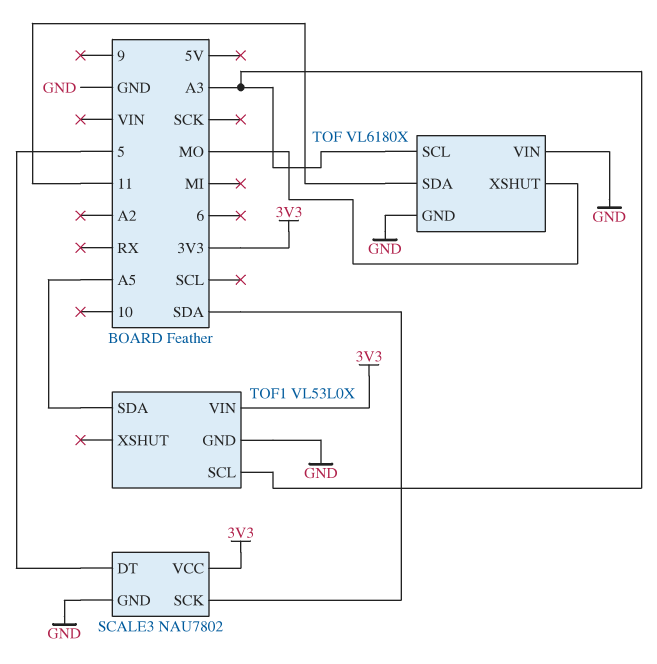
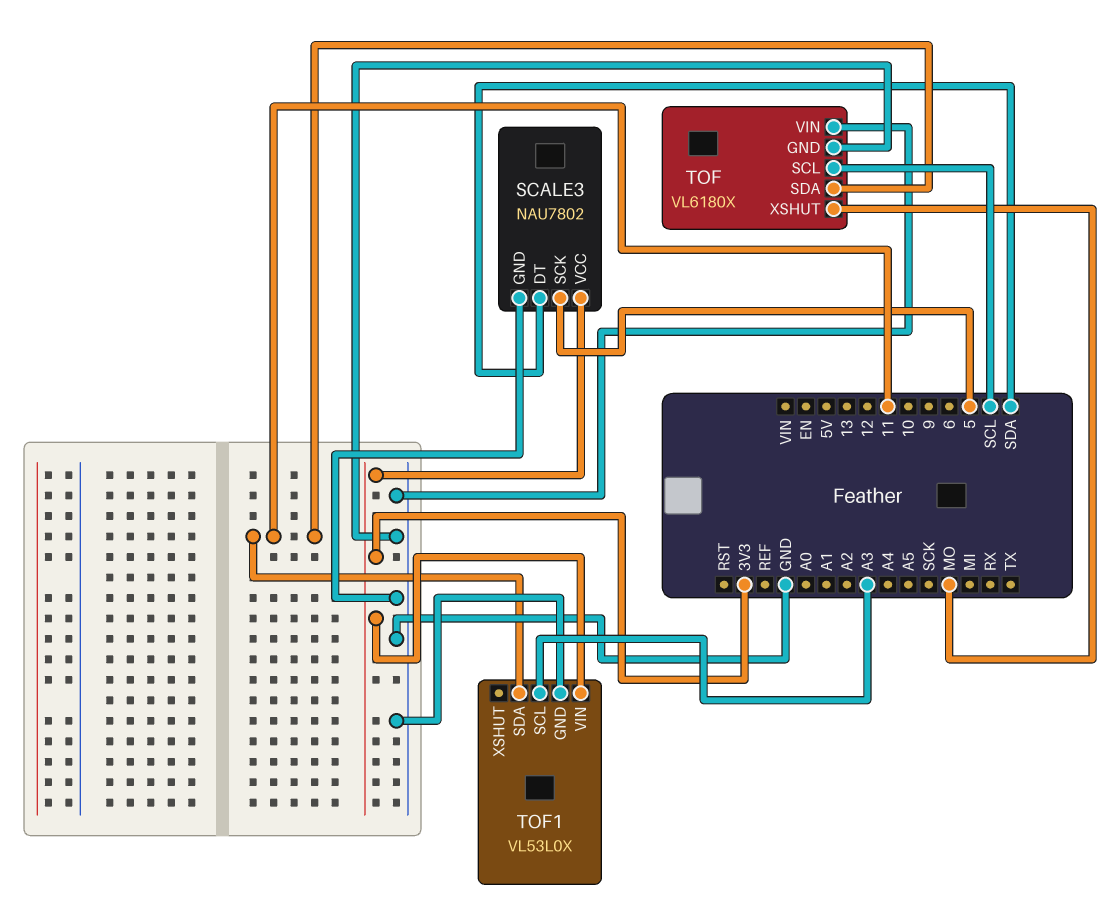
SCALE3 pin DT: 5 -> SDA
SCALE3 pin SCK: SDA -> 5
TOF pin SCL: A3 -> SCL
TOF1 pin SDA: A5 -> 11

